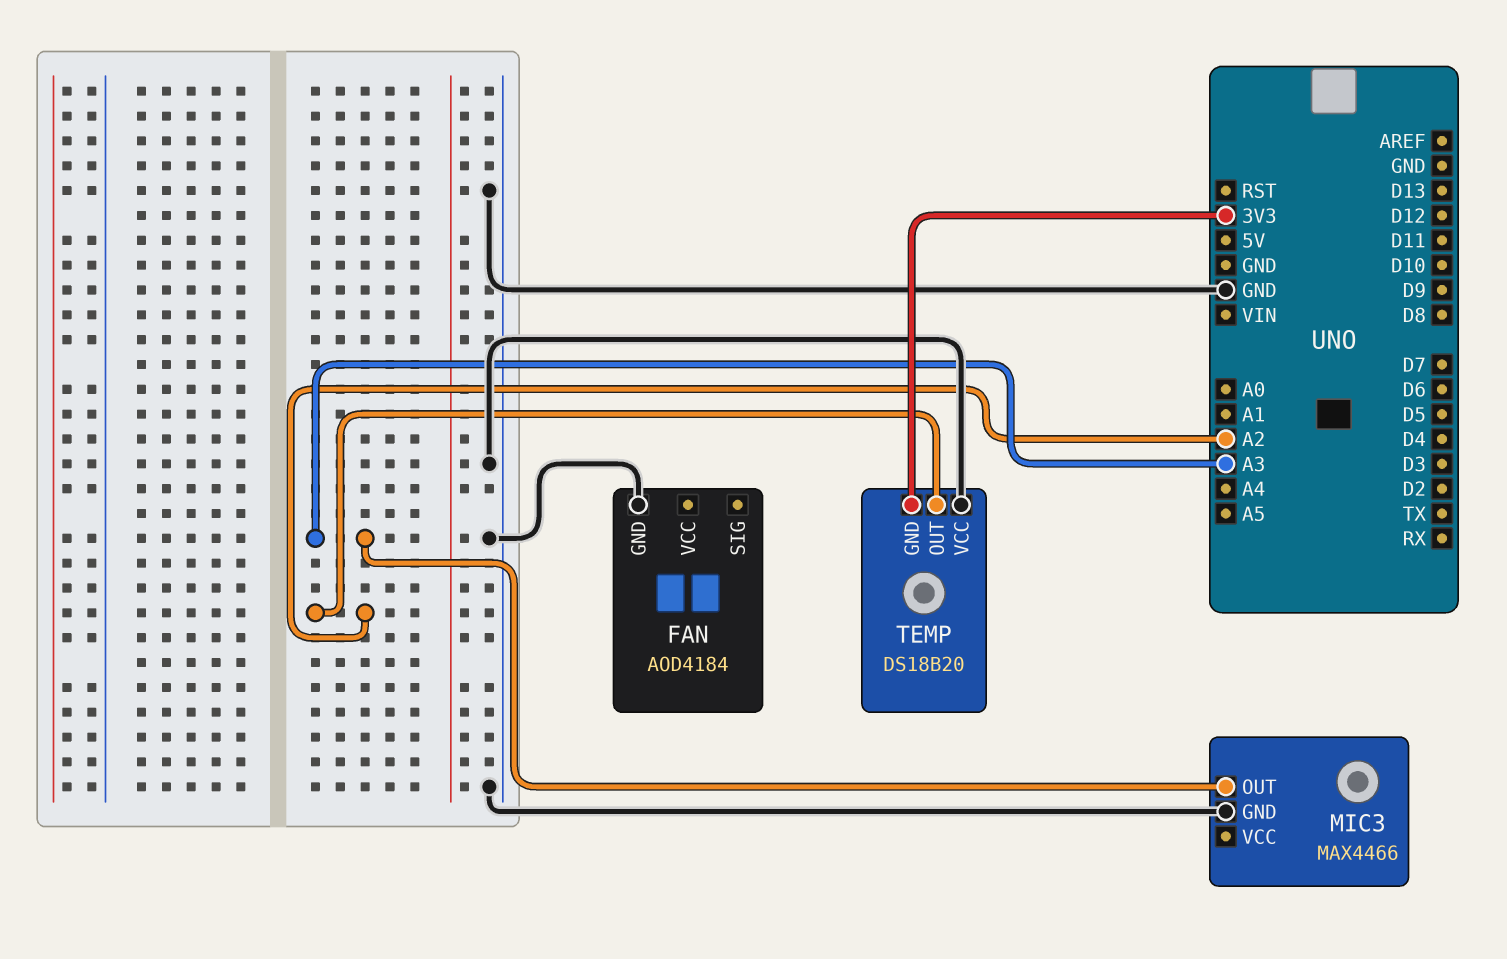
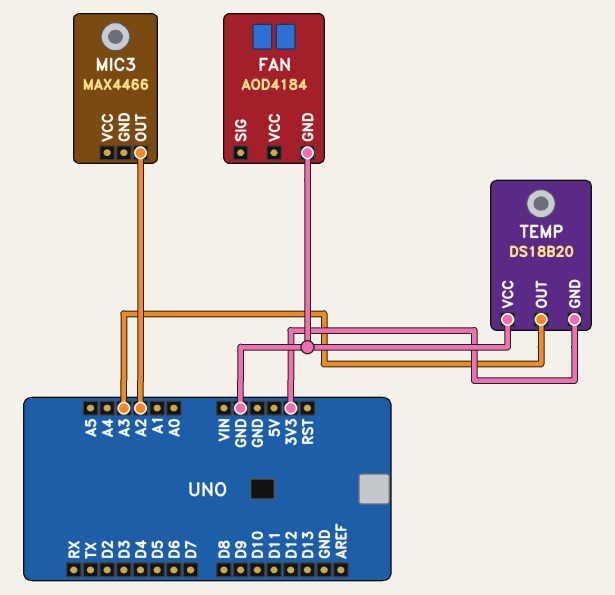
MIC3 pin GND: GND -> none
MIC3 pin OUT: A3 -> A2
TEMP pin OUT: A2 -> A3

